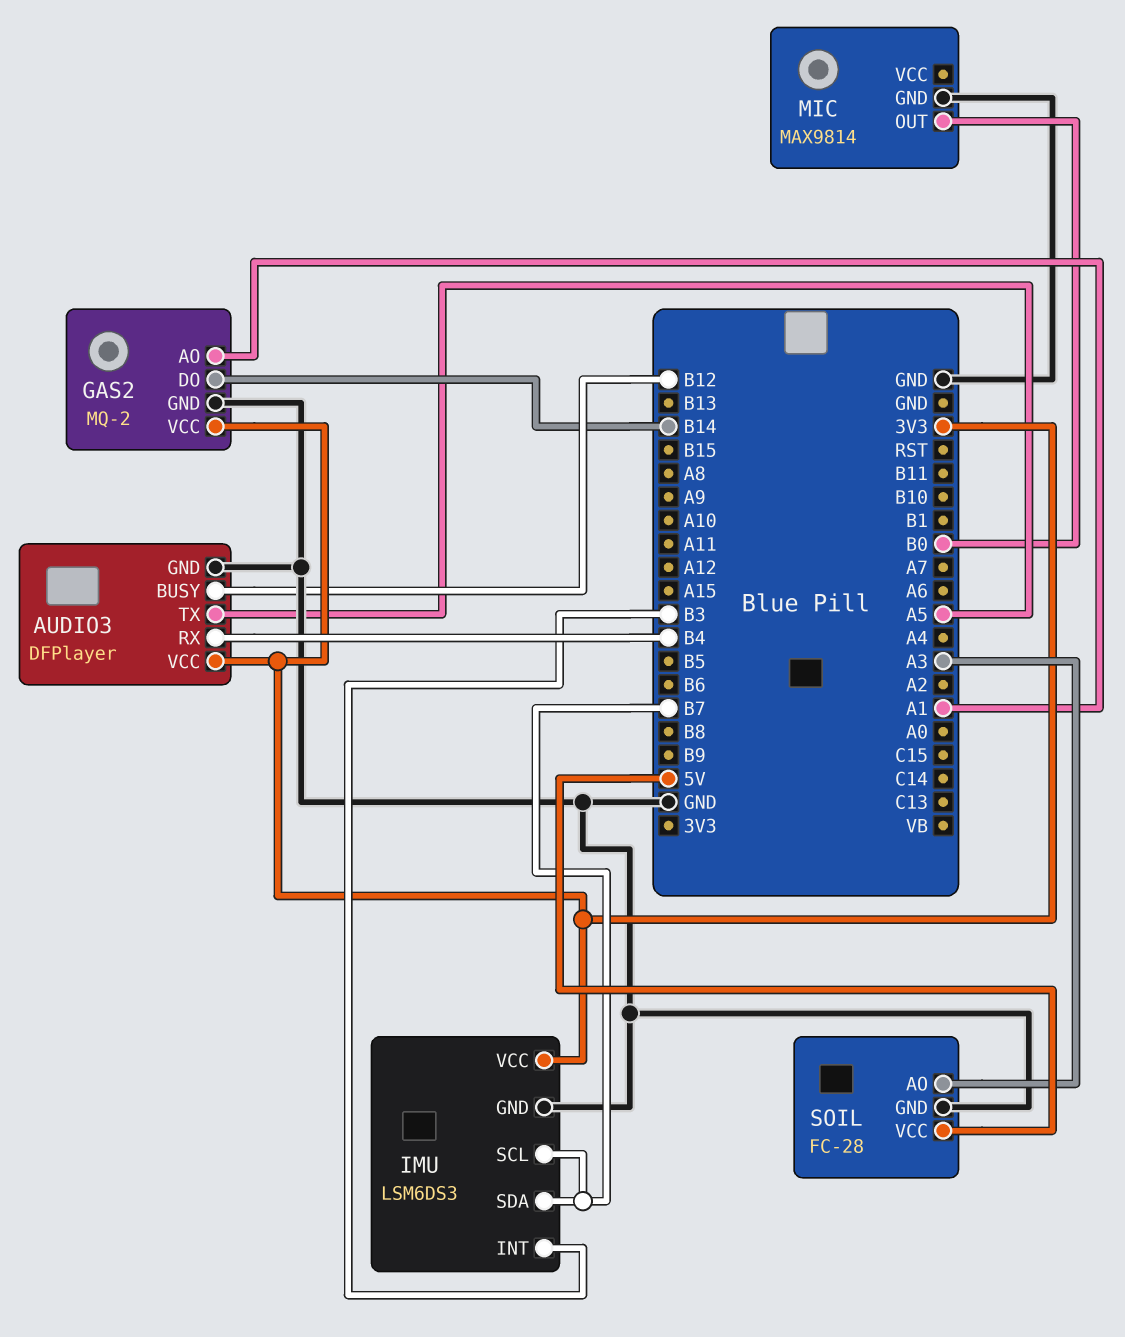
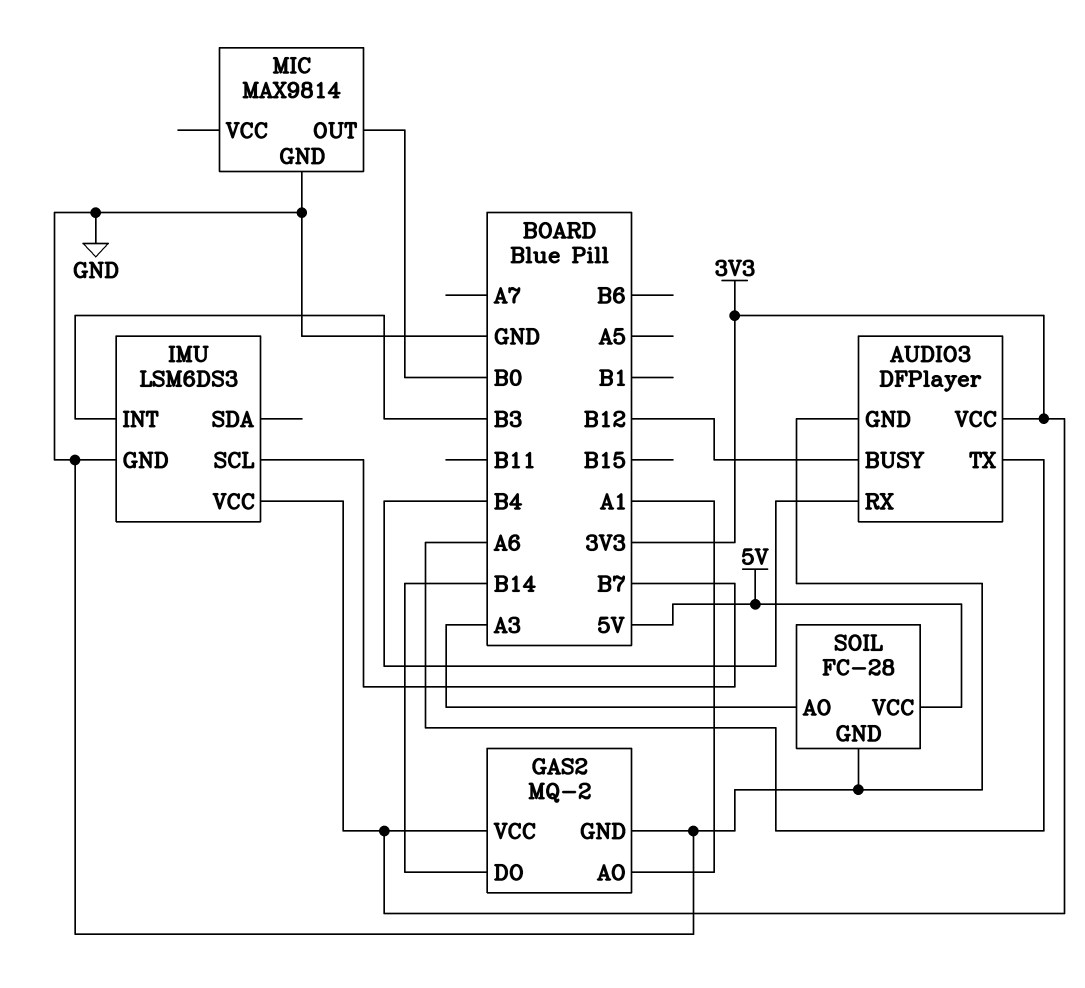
AUDIO3 pin TX: A5 -> A6
IMU pin SDA: B7 -> none

